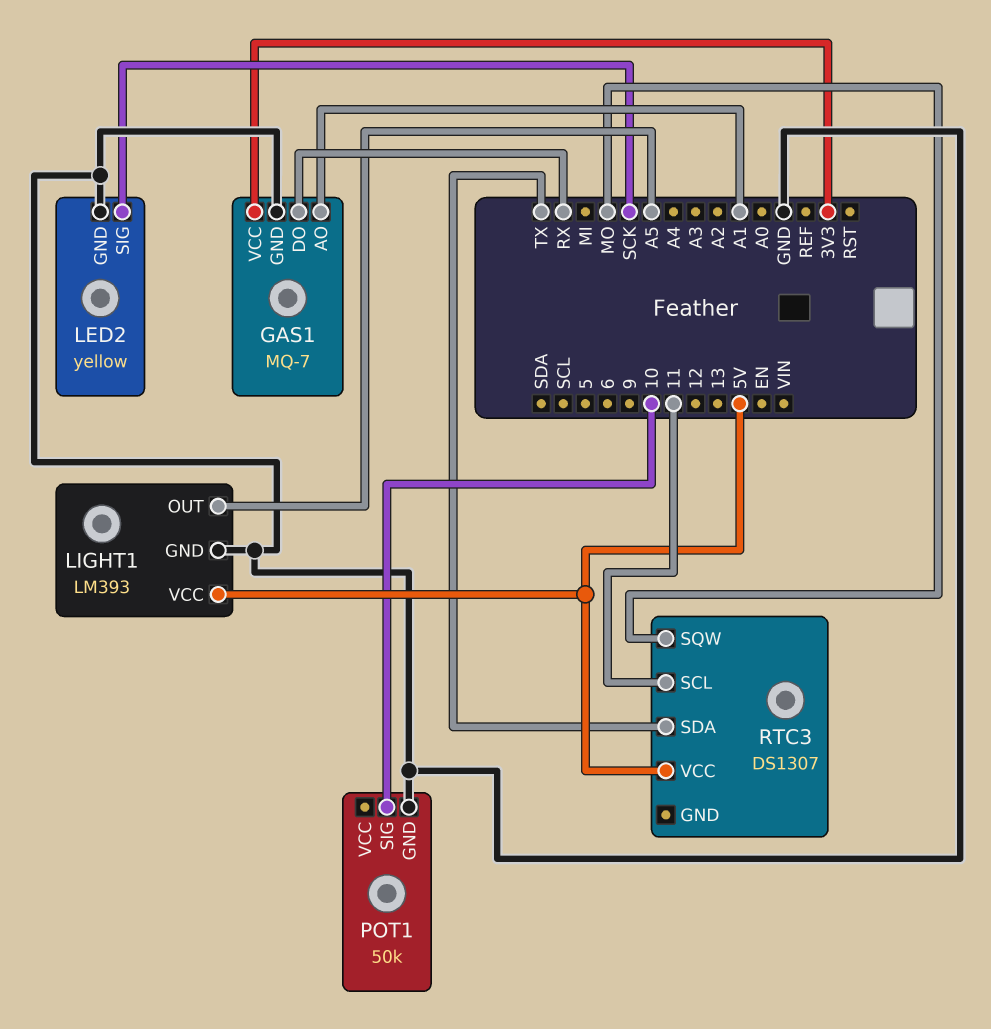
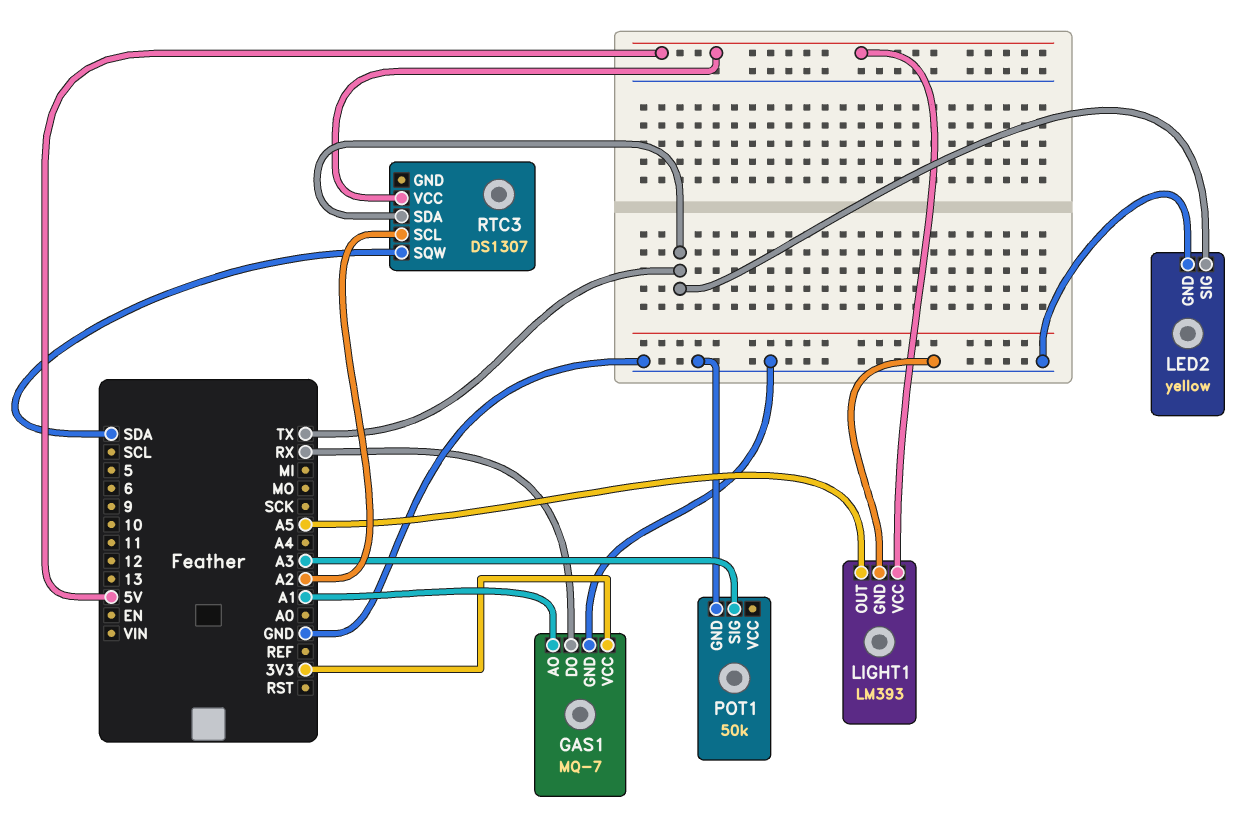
LED2 pin SIG: SCK -> TX
POT1 pin SIG: 10 -> A3
RTC3 pin SCL: 11 -> A2
RTC3 pin SQW: MO -> SDA

